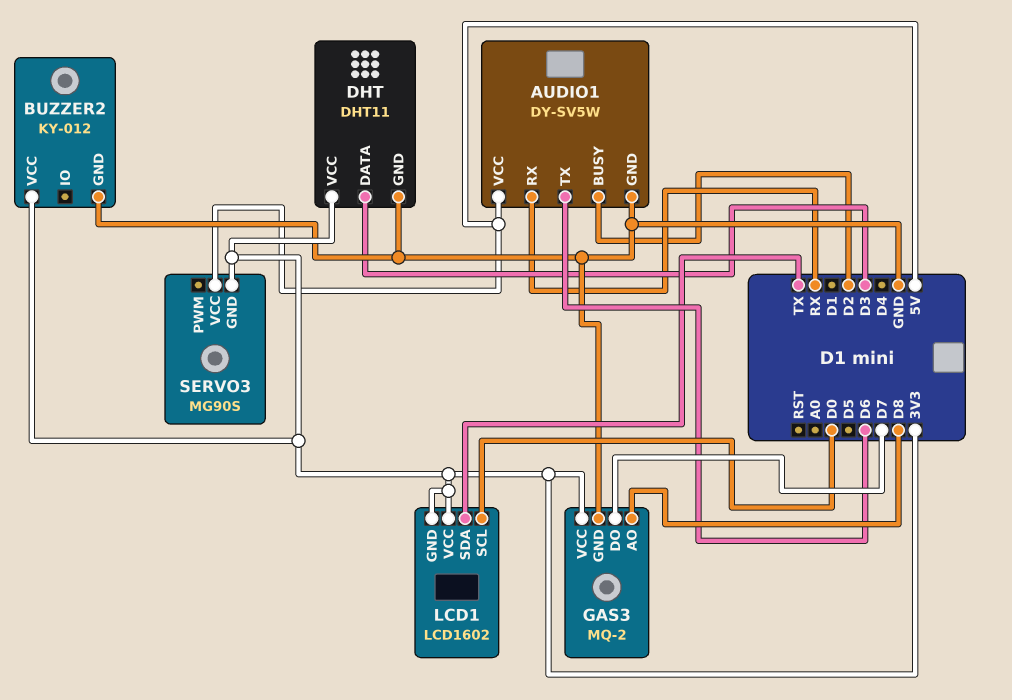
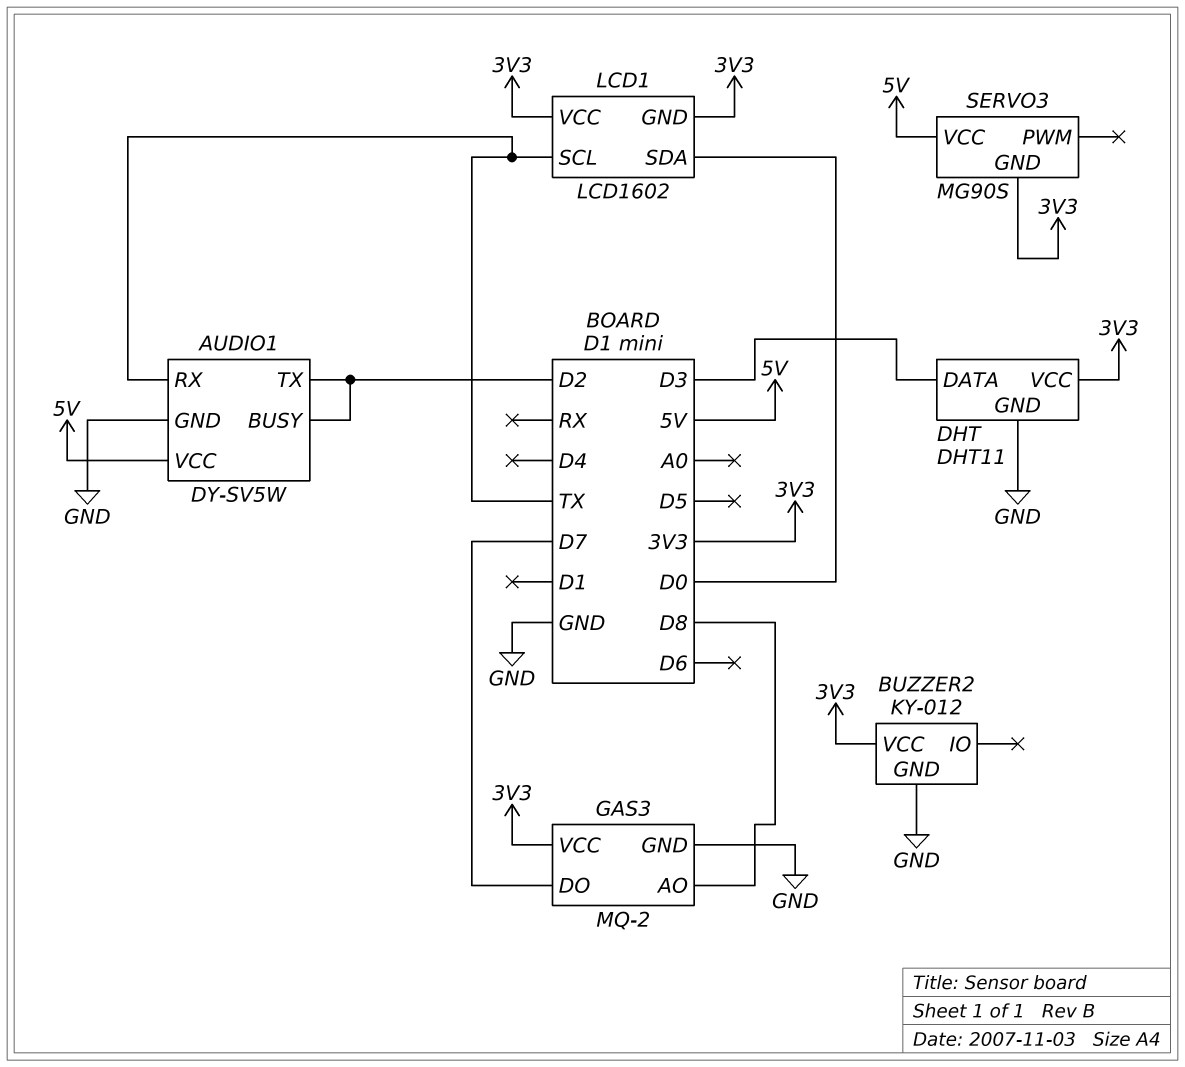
AUDIO1 pin RX: RX -> TX
AUDIO1 pin TX: D6 -> D2
LCD1 pin SCL: D0 -> TX
LCD1 pin SDA: TX -> D0

